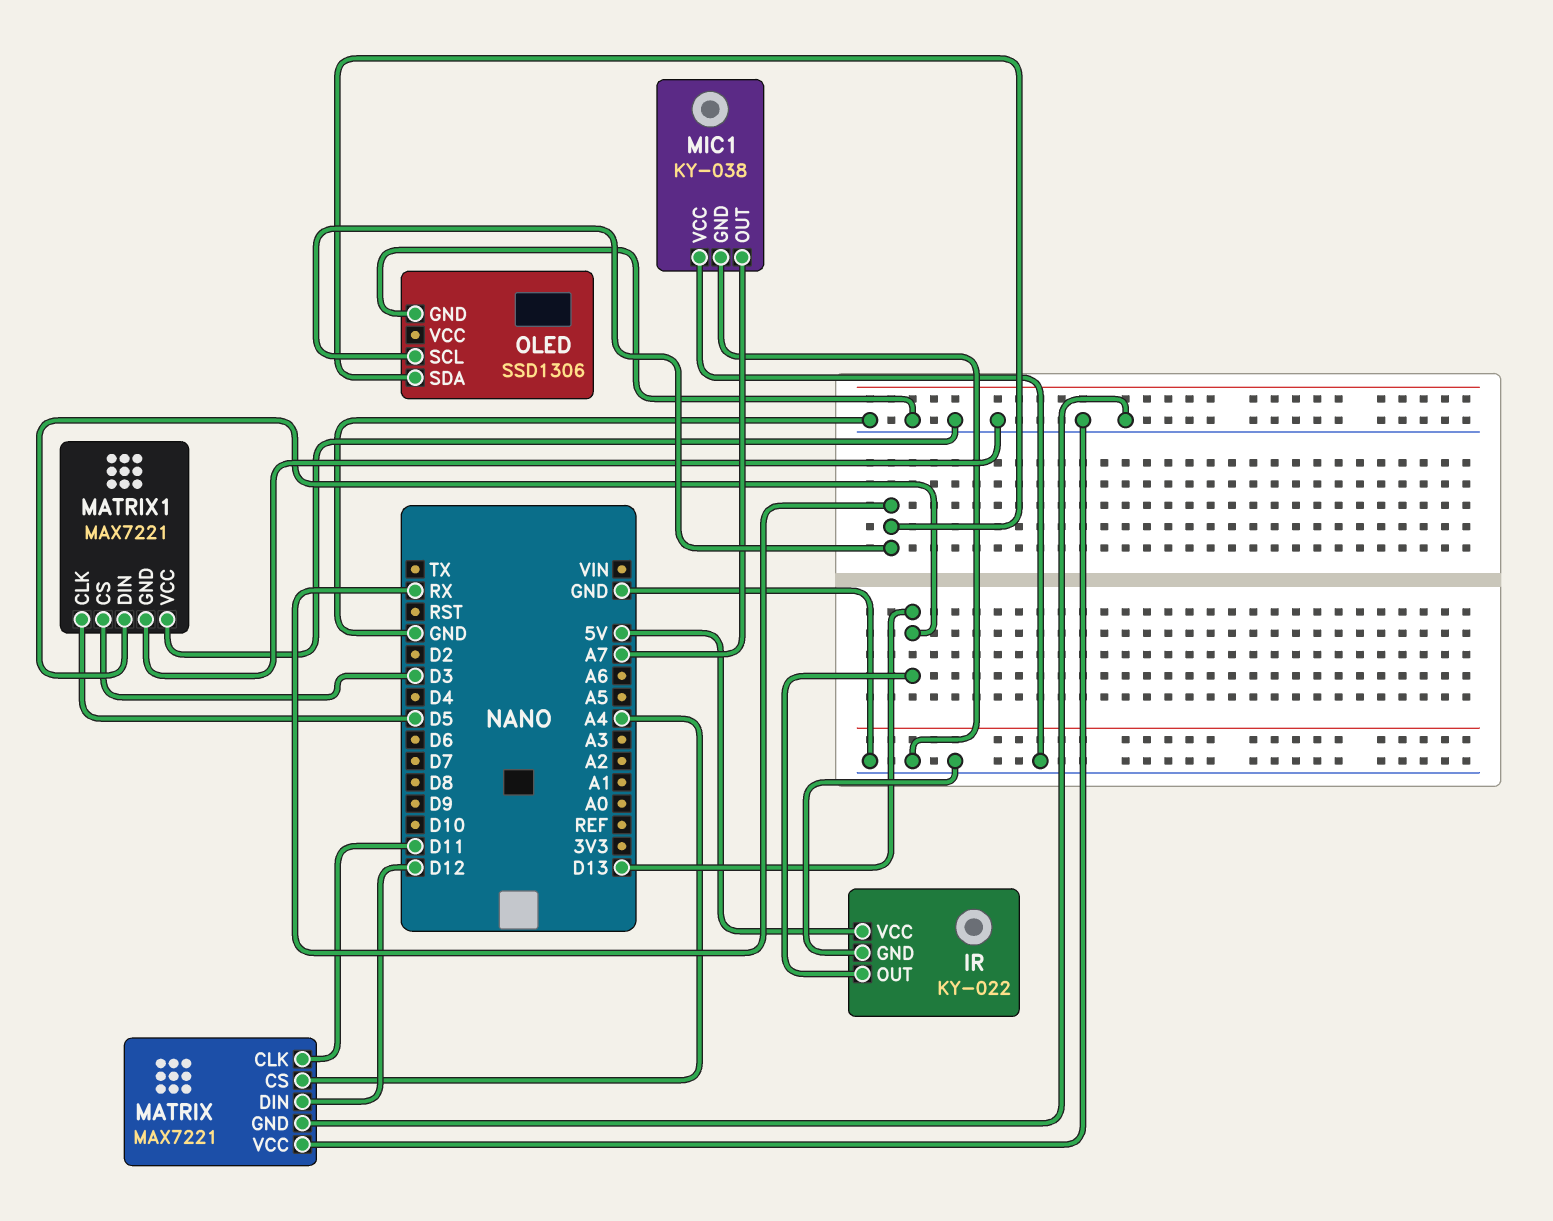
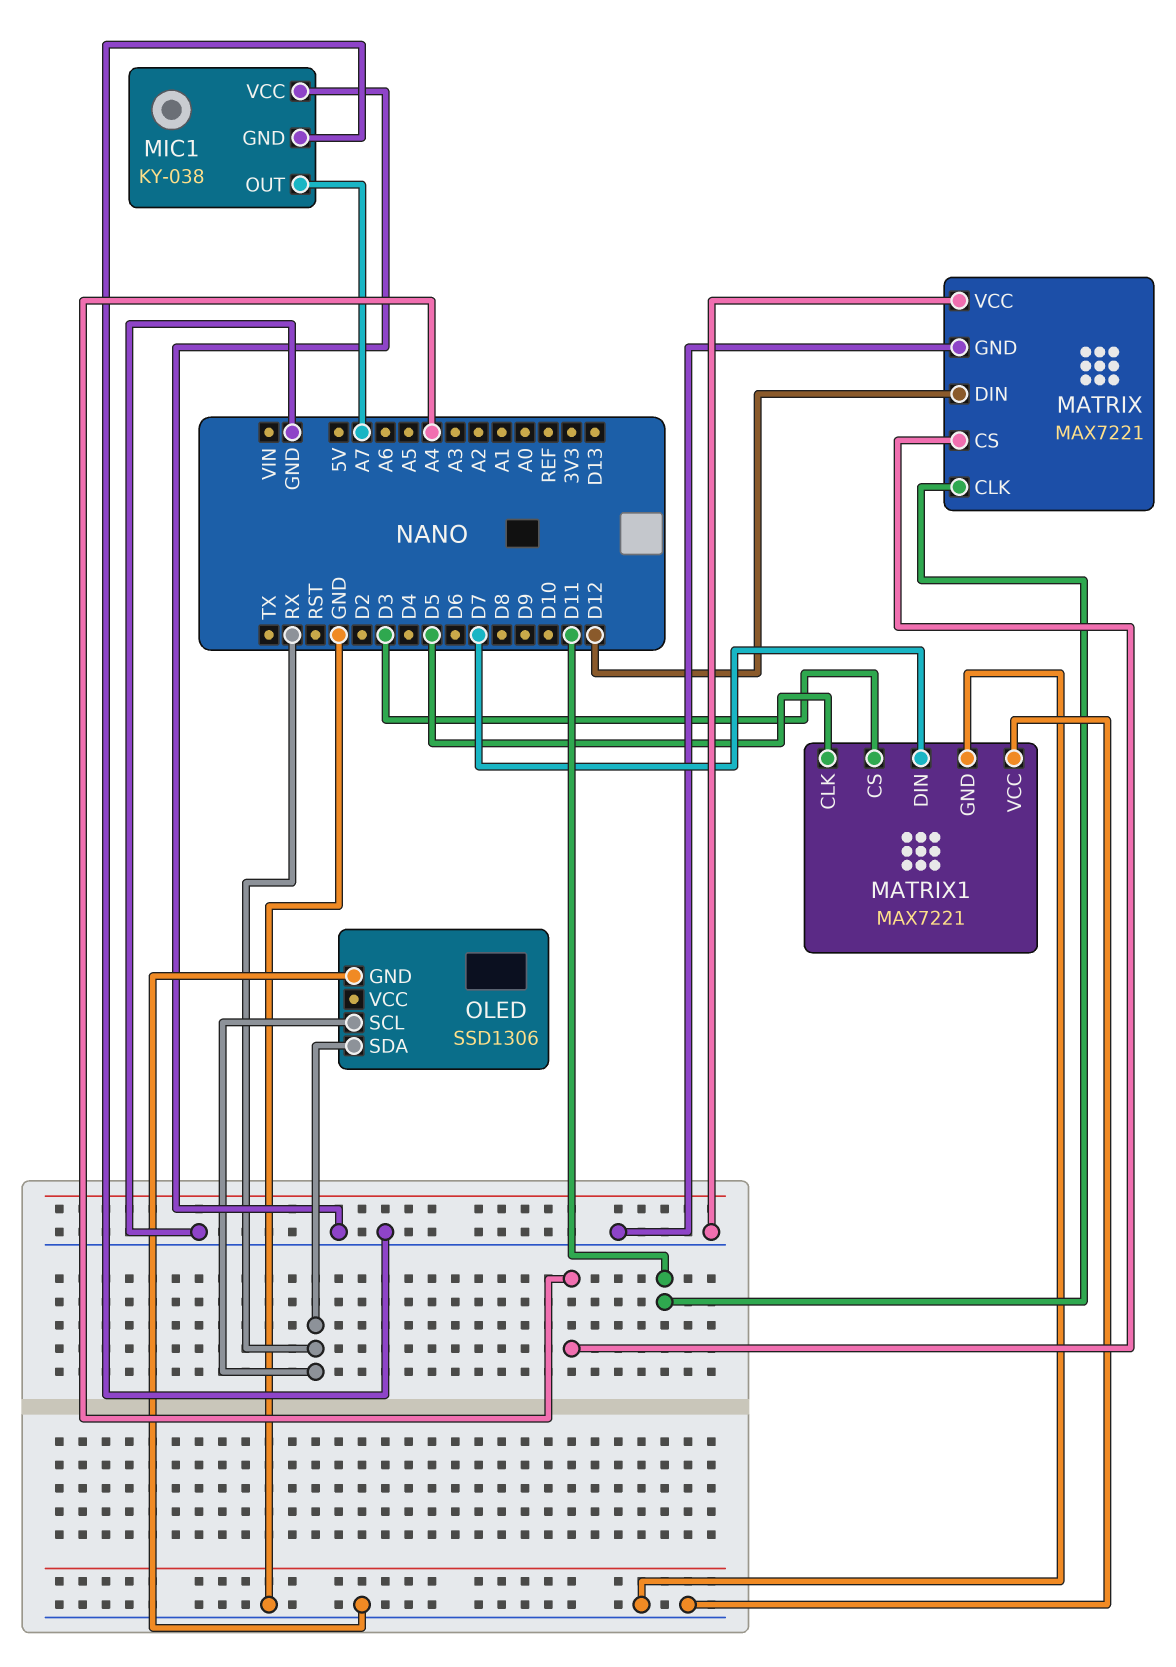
IR: KY-022 -> none
IR pin GND: GND -> none
IR pin OUT: D13 -> none
IR pin VCC: 5V -> none
MATRIX1 pin DIN: D13 -> D7

